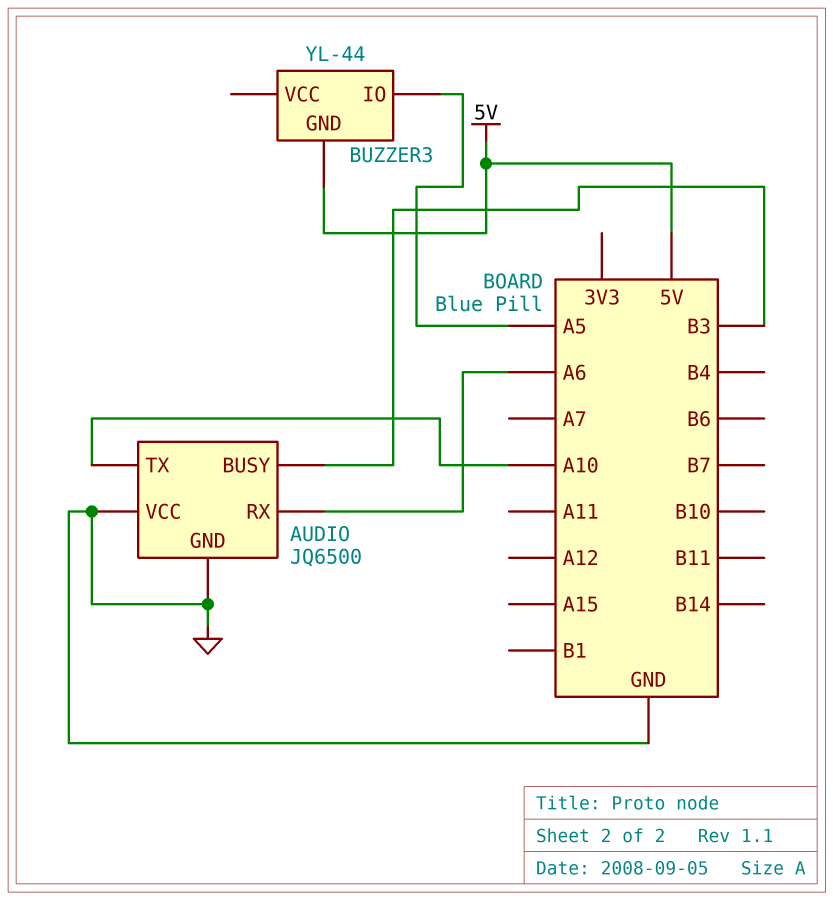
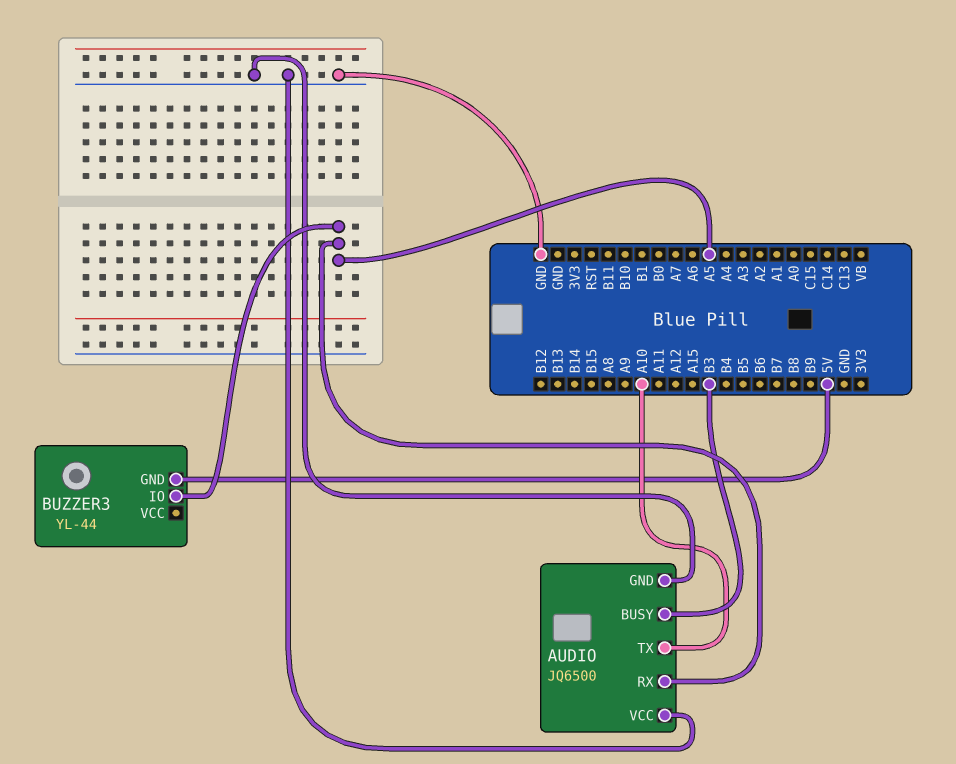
AUDIO pin RX: A6 -> A5

